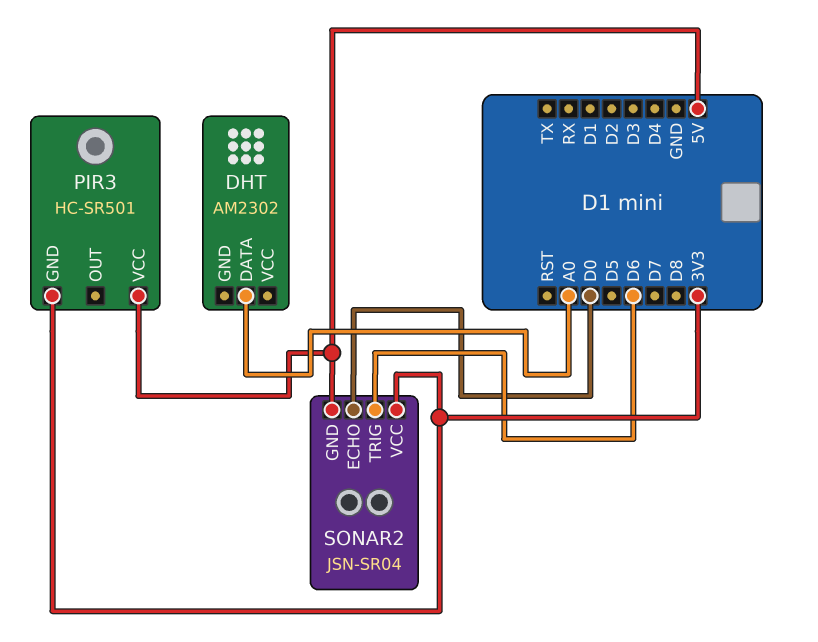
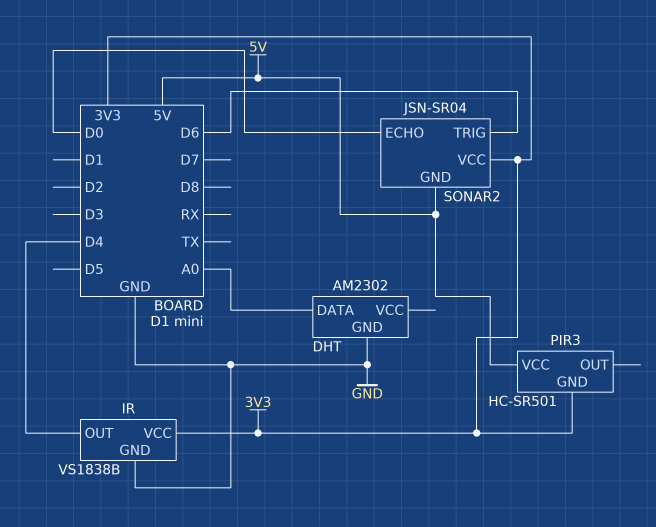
DHT pin GND: none -> GND
IR: none -> VS1838B
IR pin GND: none -> GND
IR pin OUT: none -> D4
IR pin VCC: none -> 3V3

